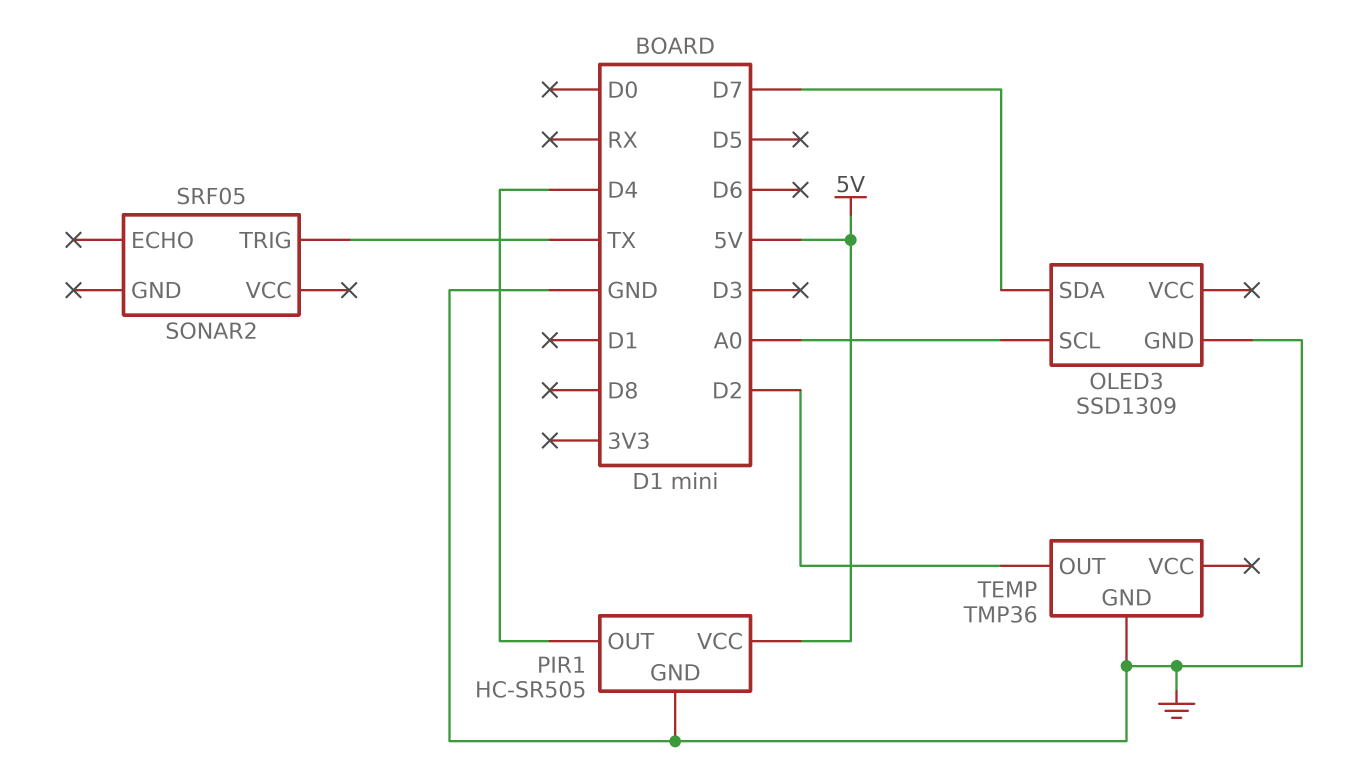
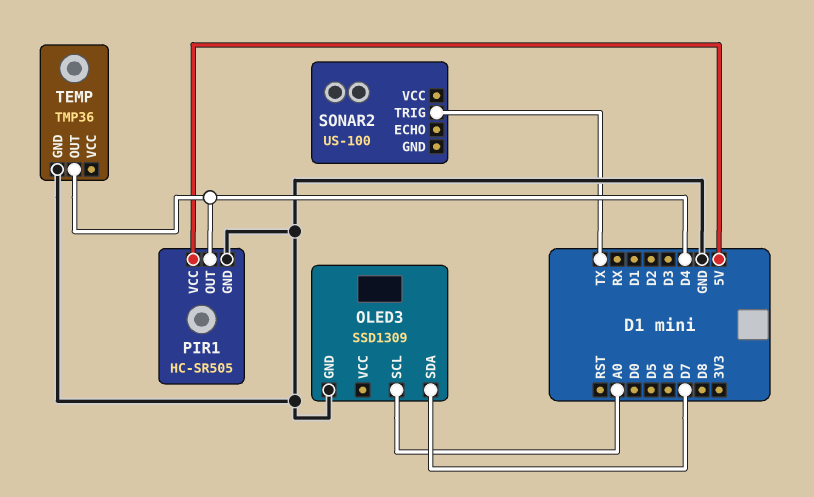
SONAR2: SRF05 -> US-100
TEMP pin OUT: D2 -> D4

